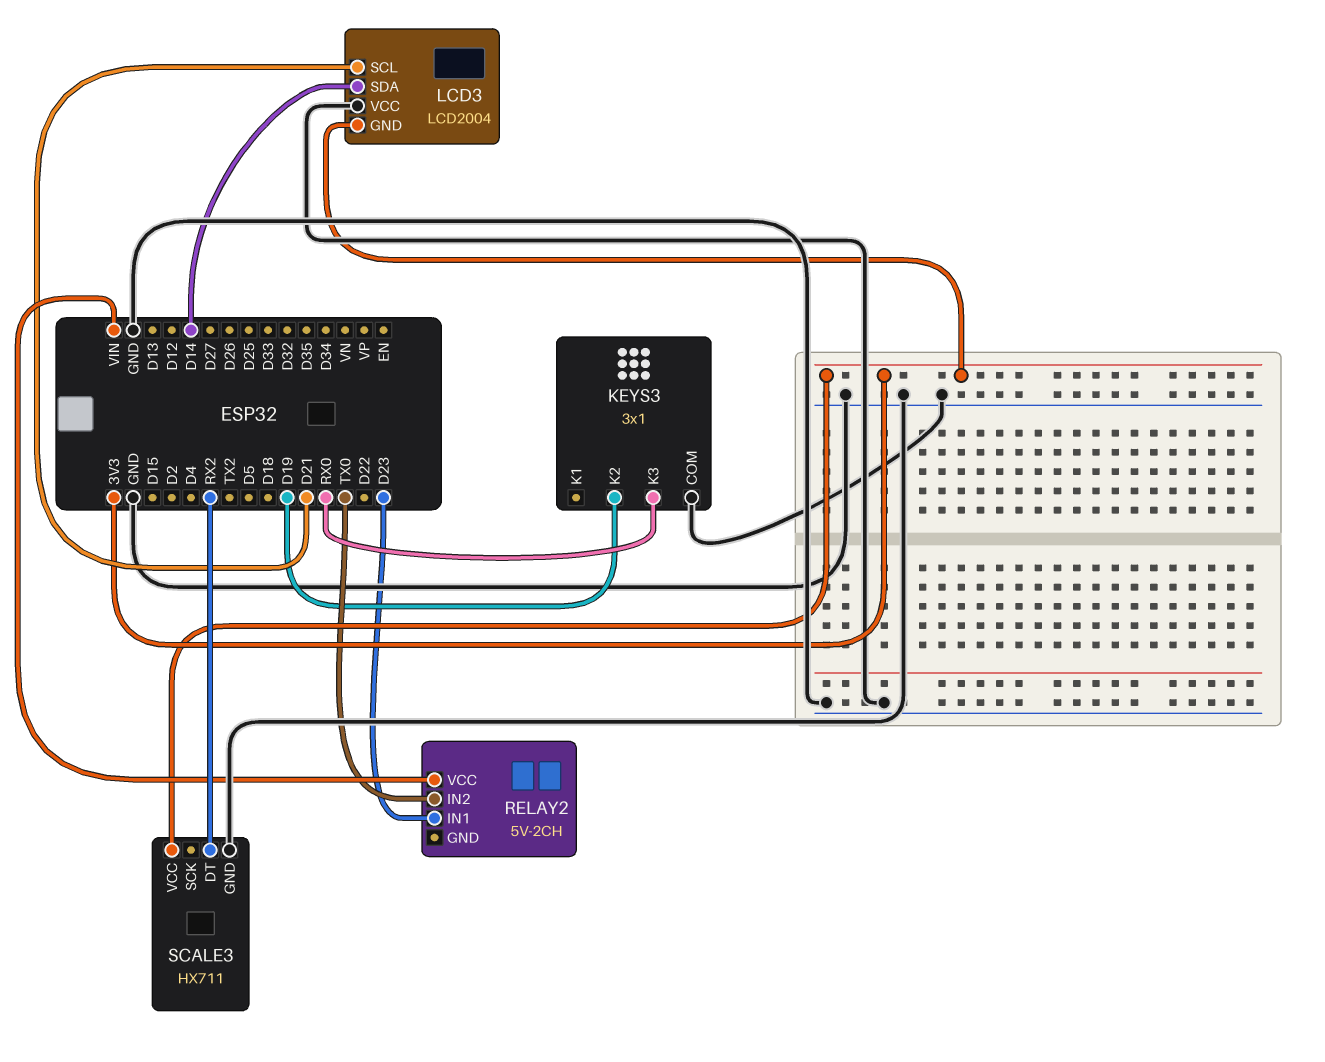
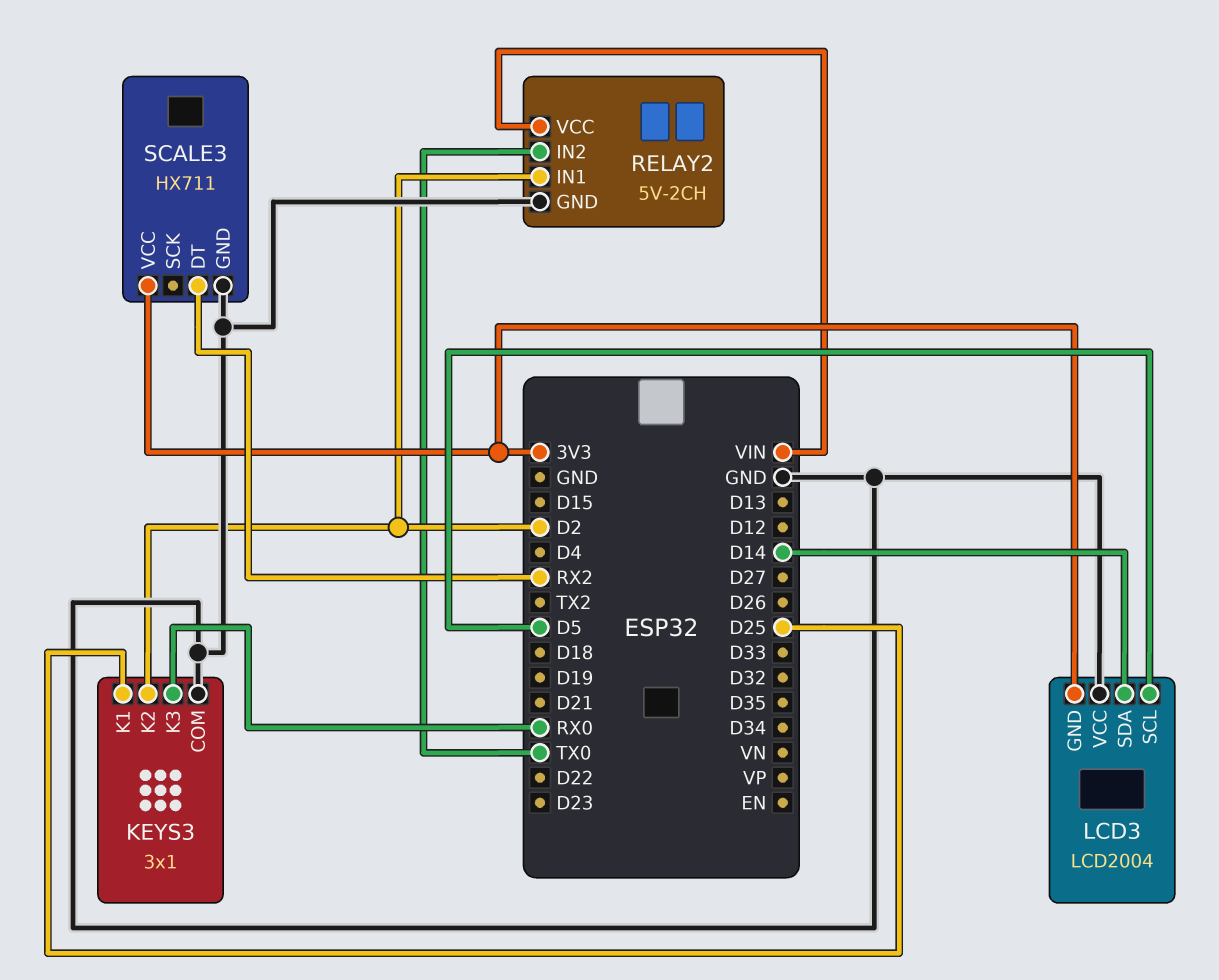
KEYS3 pin K1: none -> D25
KEYS3 pin K2: D19 -> D2
LCD3 pin SCL: D21 -> D5
RELAY2 pin GND: none -> GND
RELAY2 pin IN1: D23 -> D2

